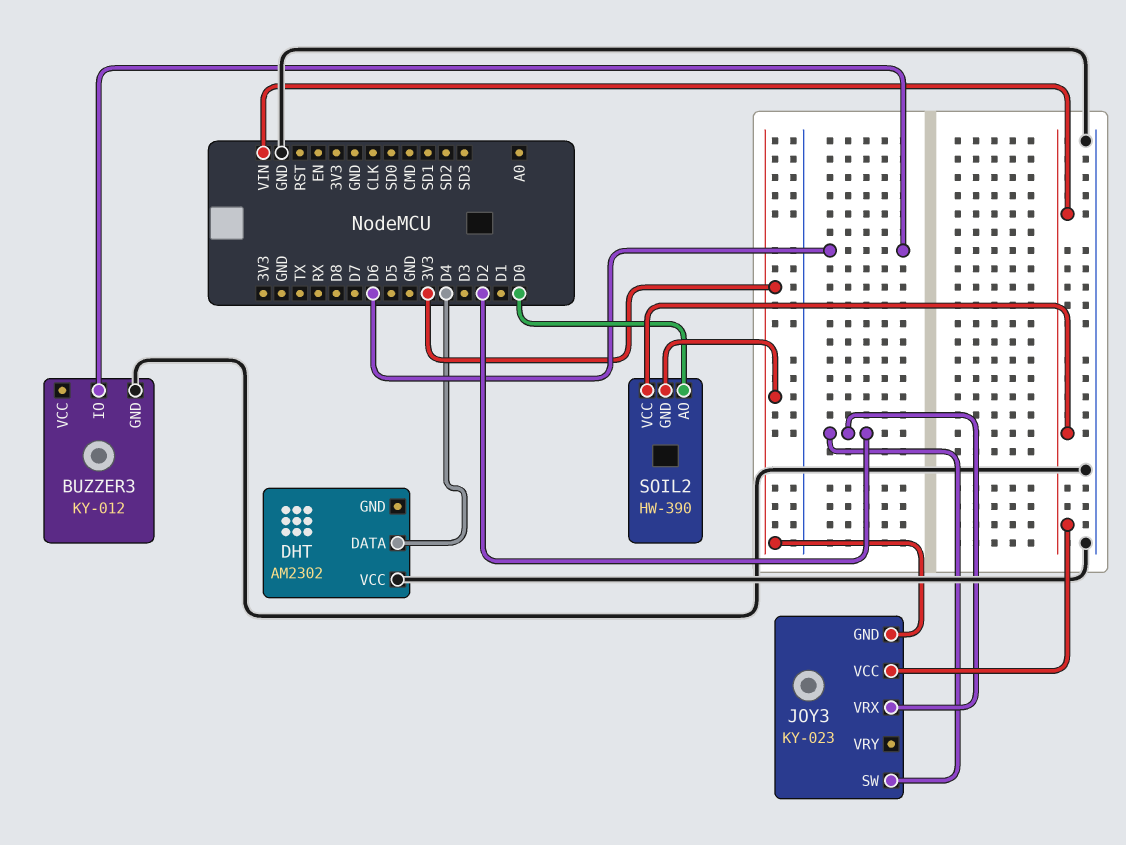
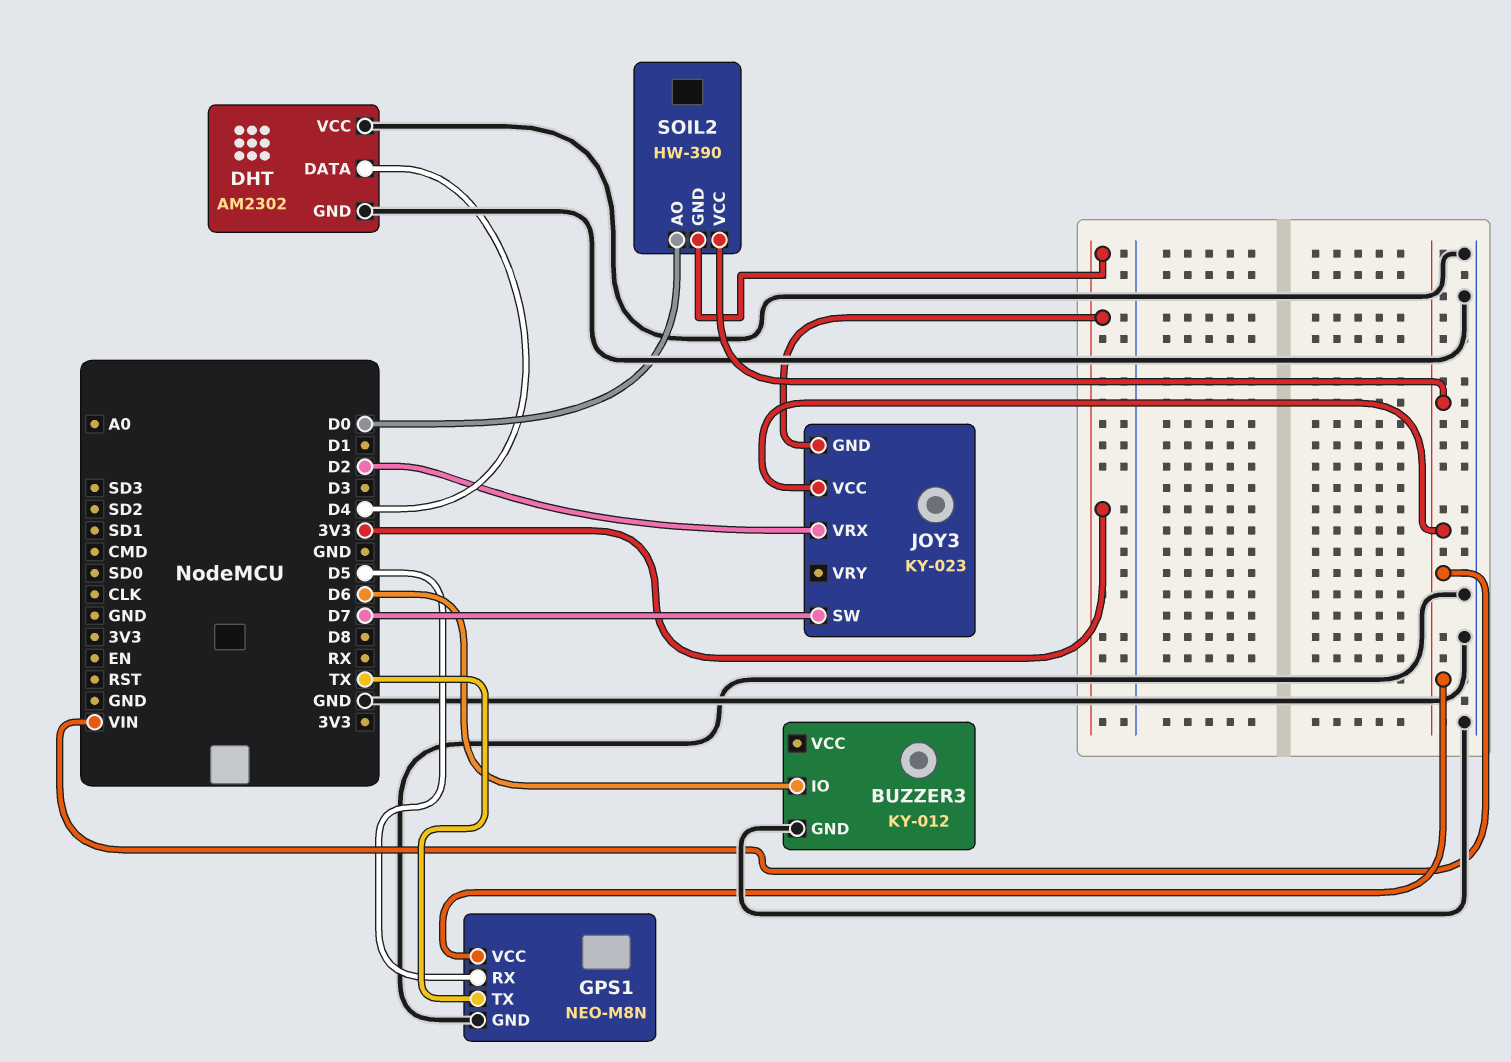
DHT pin GND: none -> GND
GPS1: none -> NEO-M8N
GPS1 pin GND: none -> GND
GPS1 pin RX: none -> D5
GPS1 pin TX: none -> TX
GPS1 pin VCC: none -> VIN
JOY3 pin SW: D2 -> D7

